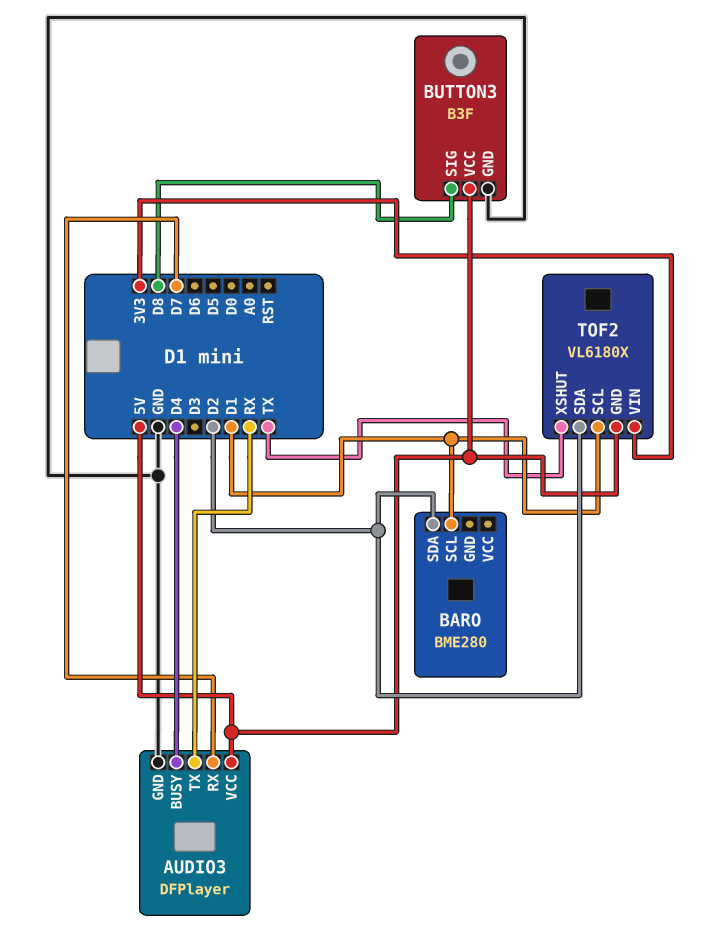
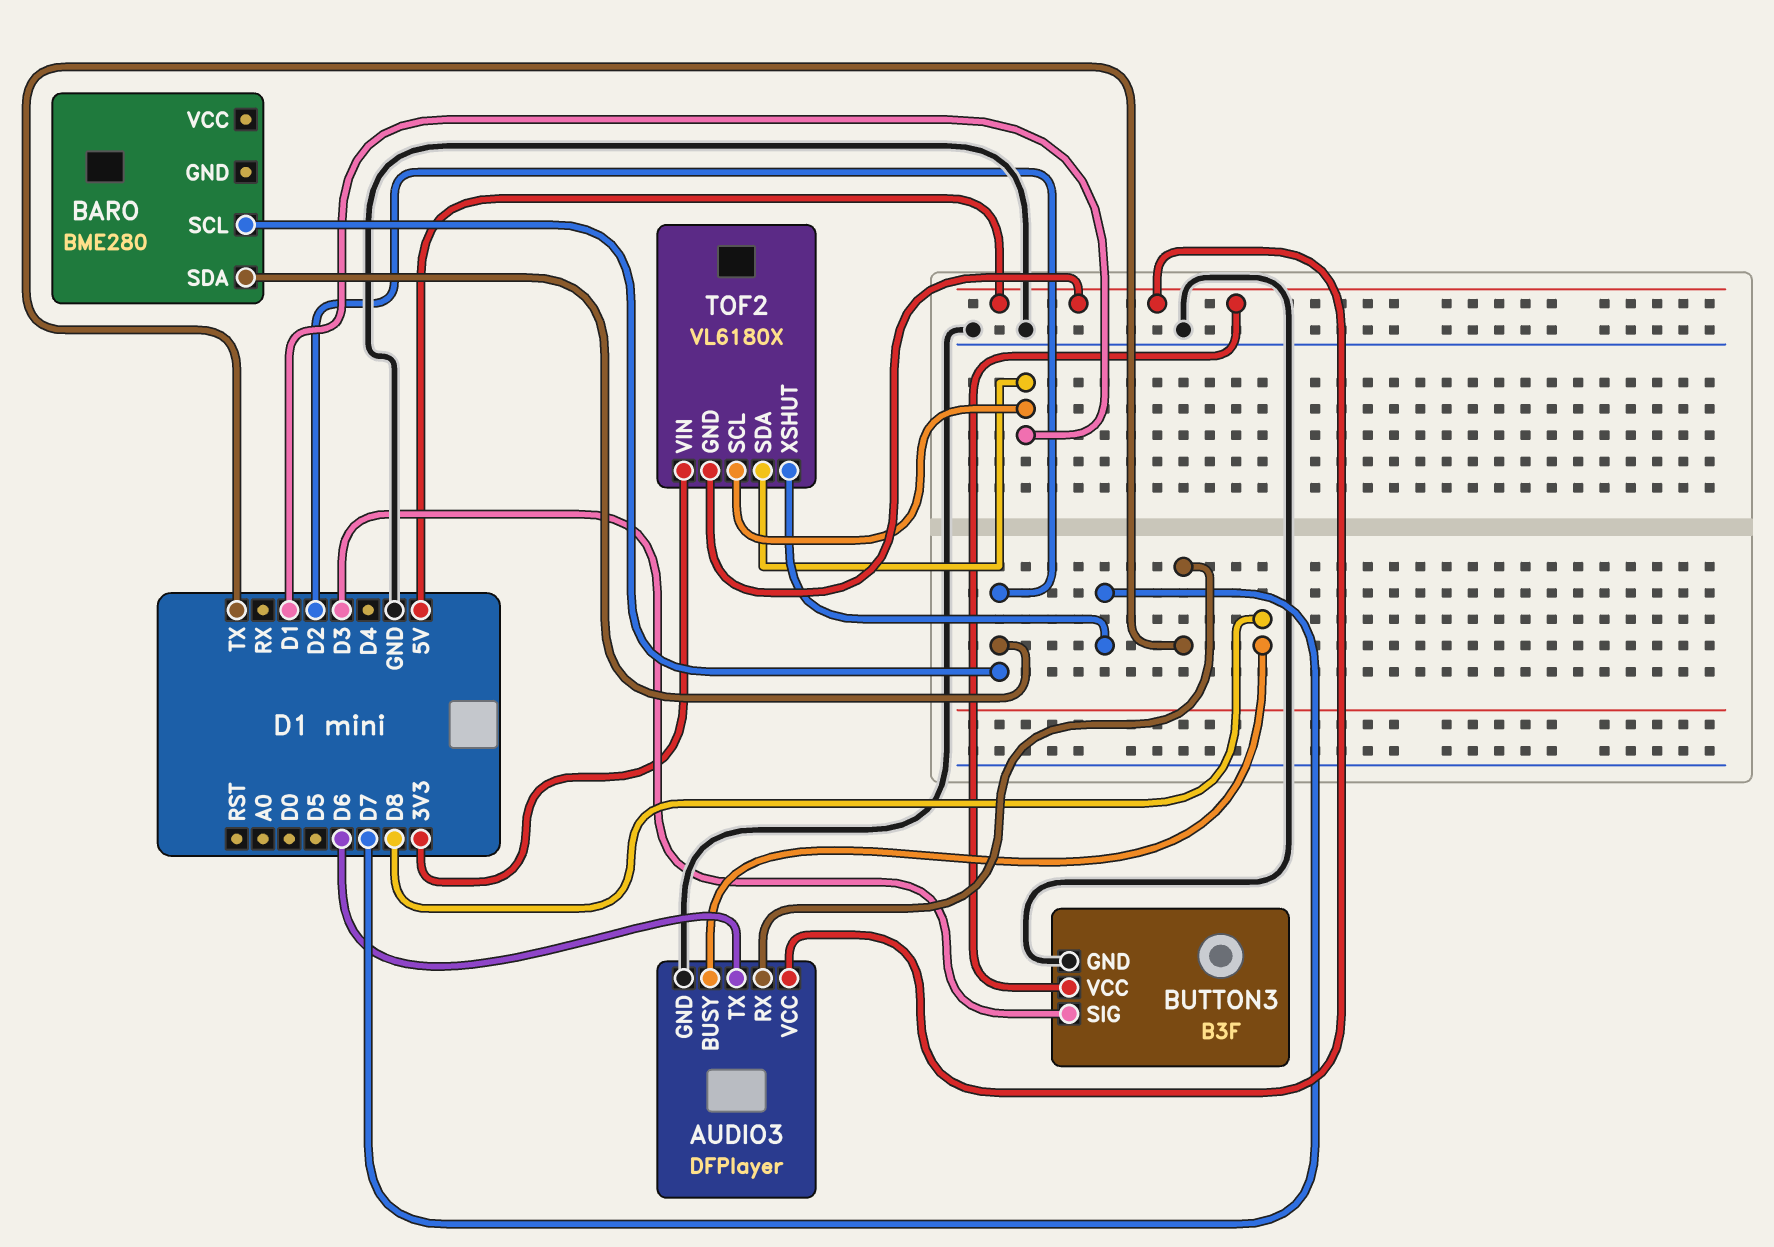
AUDIO3 pin BUSY: D4 -> D8
AUDIO3 pin RX: D7 -> TX
AUDIO3 pin TX: RX -> D6
BARO pin SCL: D1 -> D2
BUTTON3 pin SIG: D8 -> D3
TOF2 pin SDA: D2 -> D1
TOF2 pin XSHUT: TX -> D7

